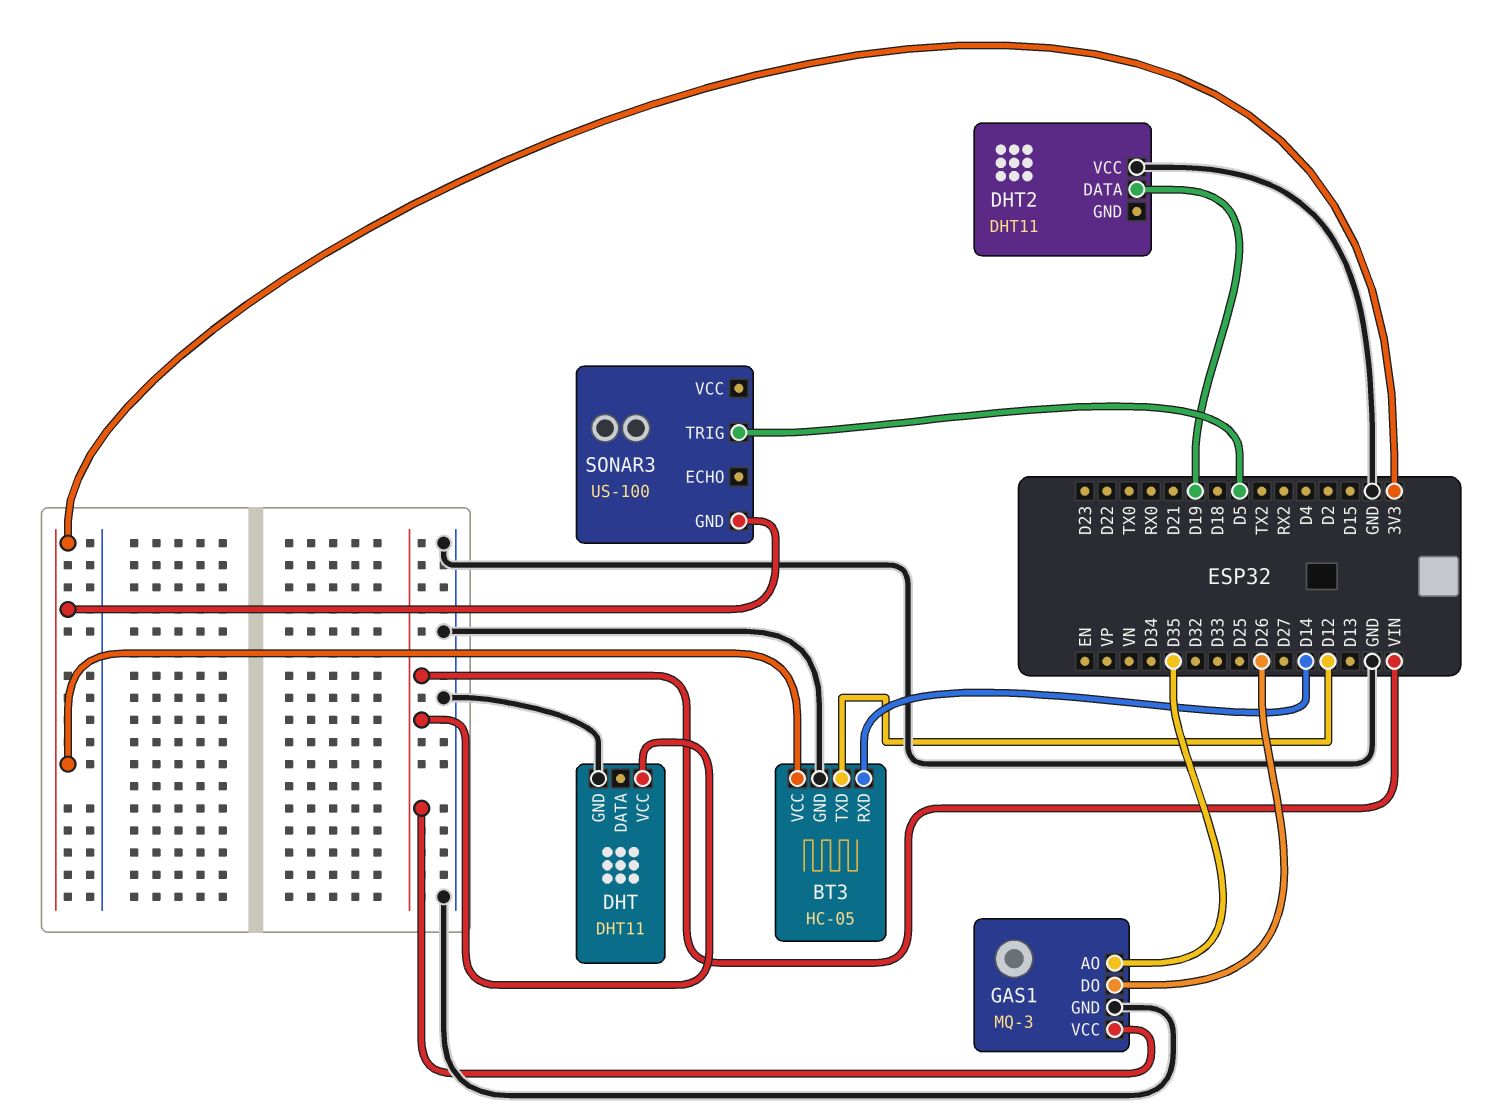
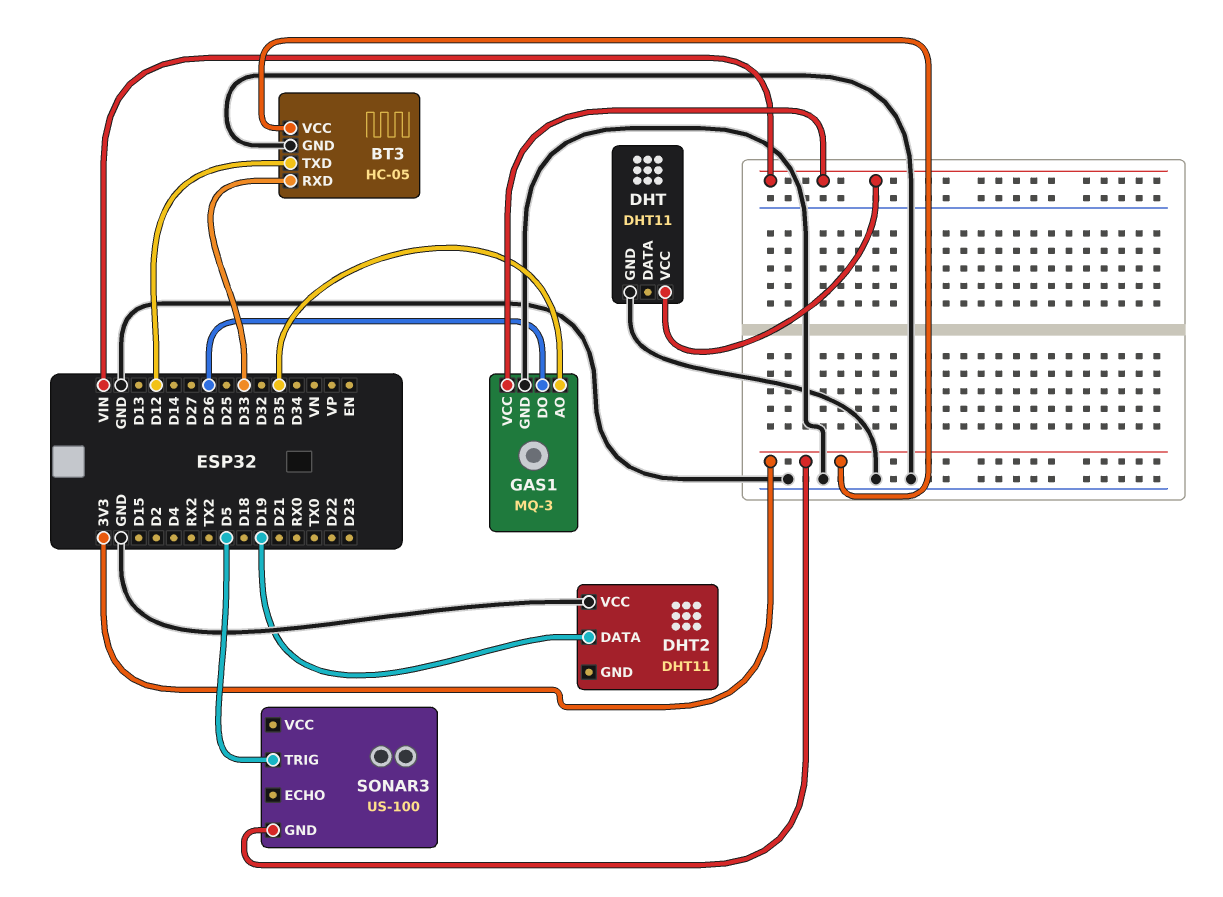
BT3 pin RXD: D14 -> D33

